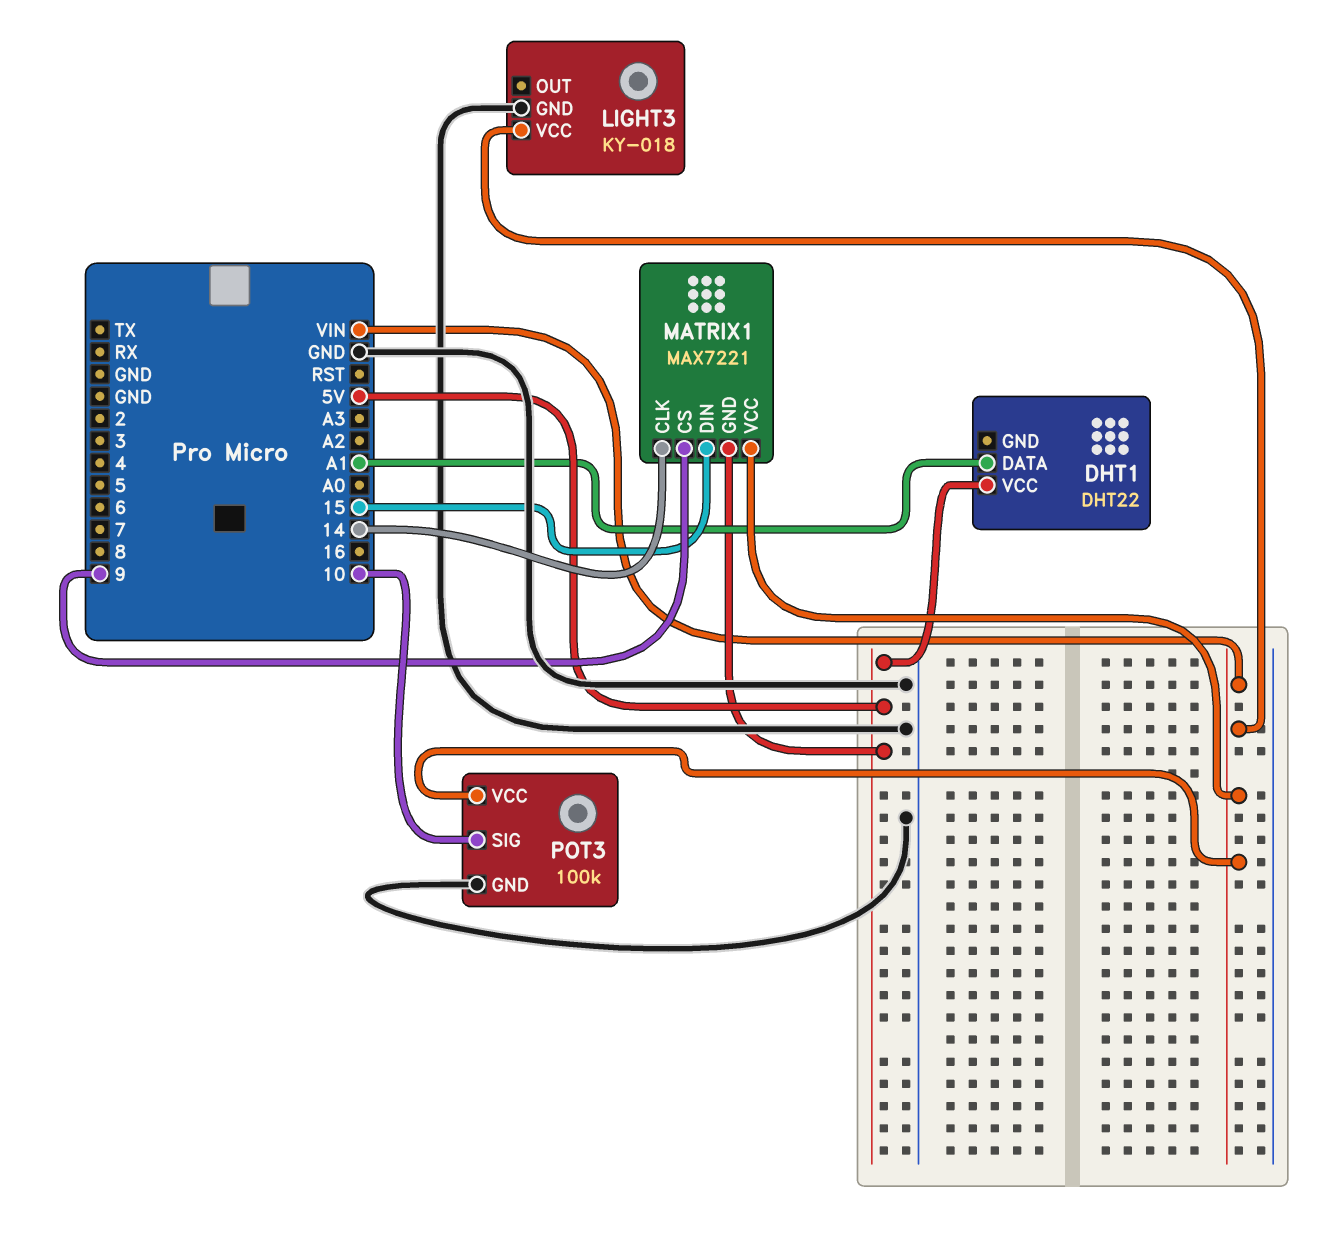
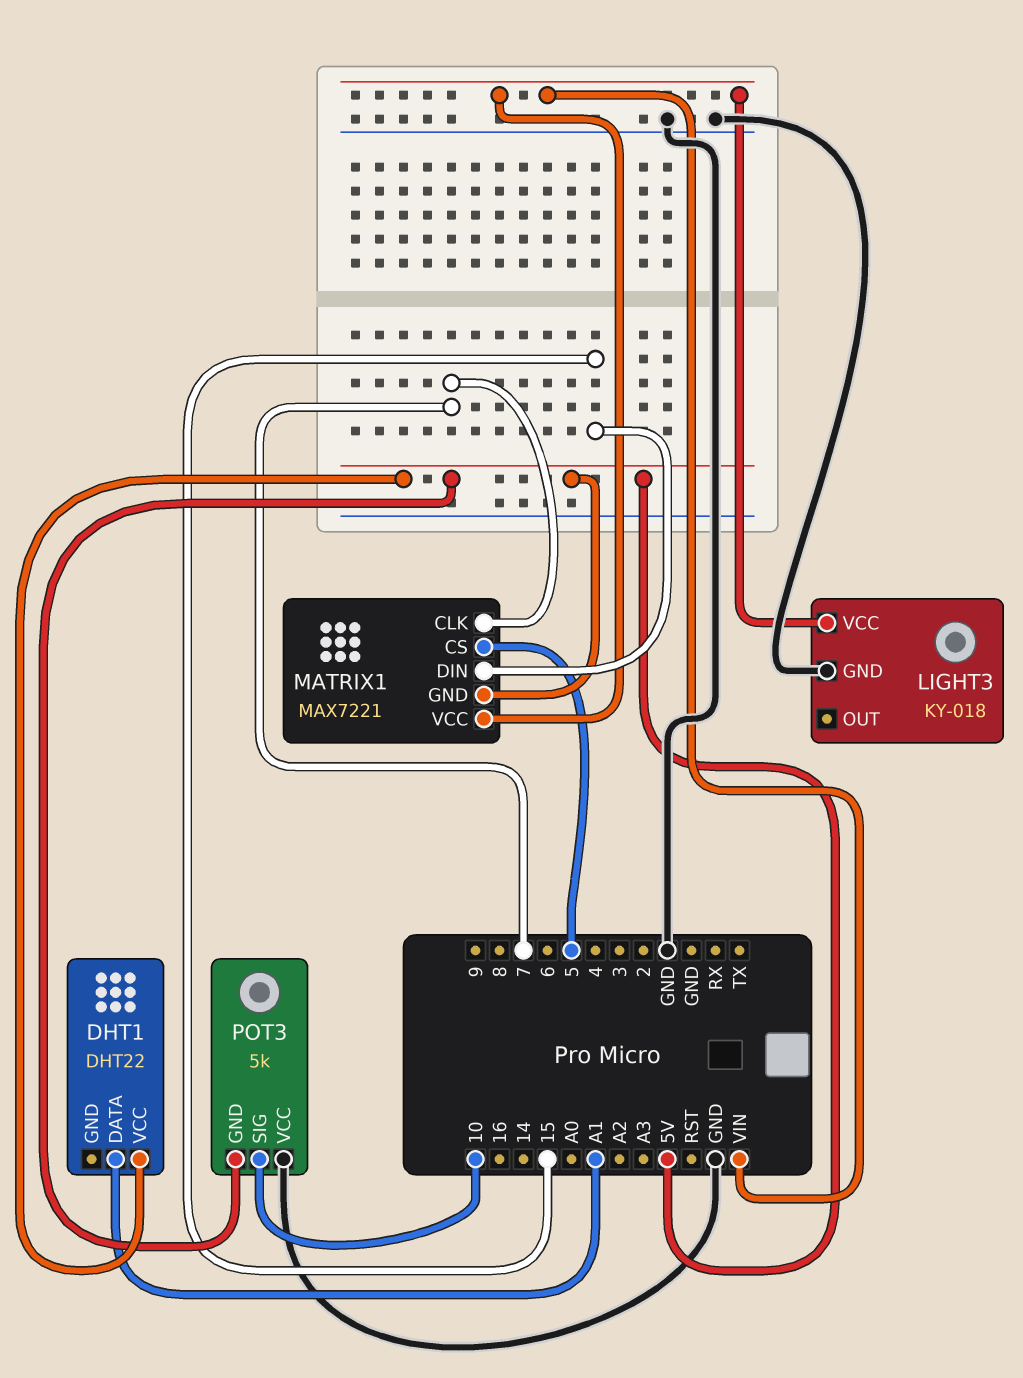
MATRIX1 pin CLK: 14 -> 7
MATRIX1 pin CS: 9 -> 5
POT3: 100k -> 5k
POT3 pin GND: GND -> 5V
POT3 pin VCC: VIN -> GND

